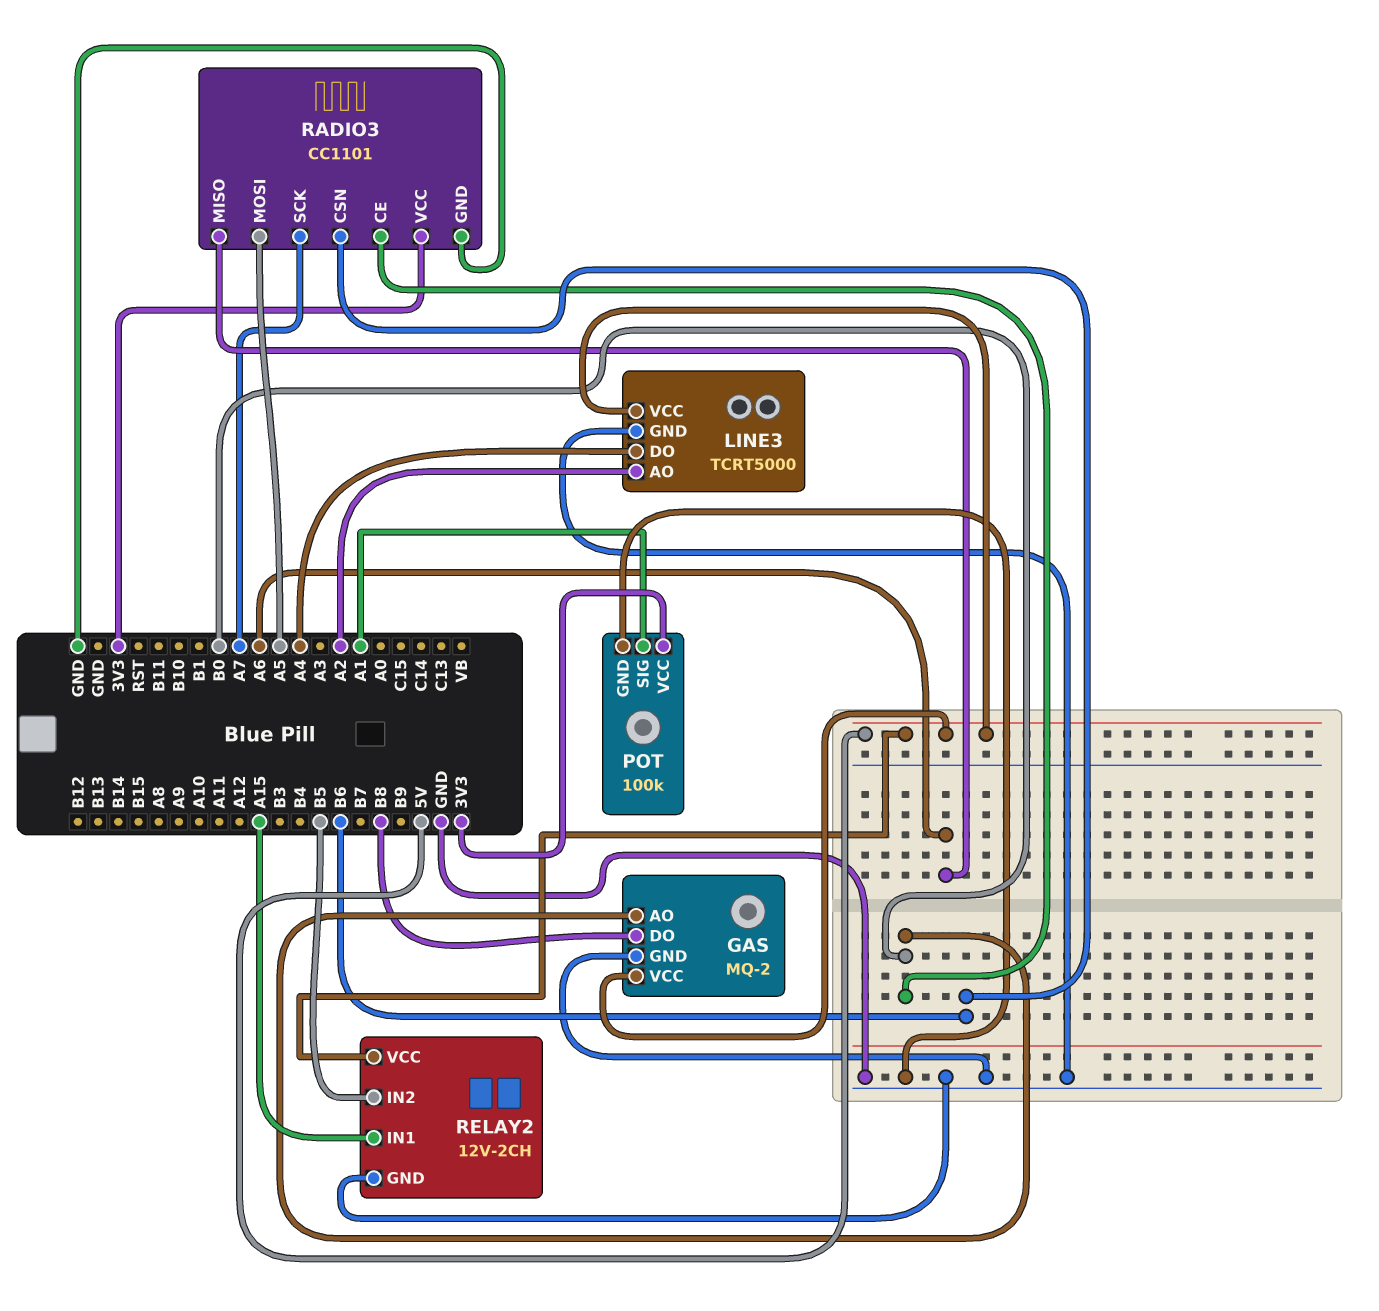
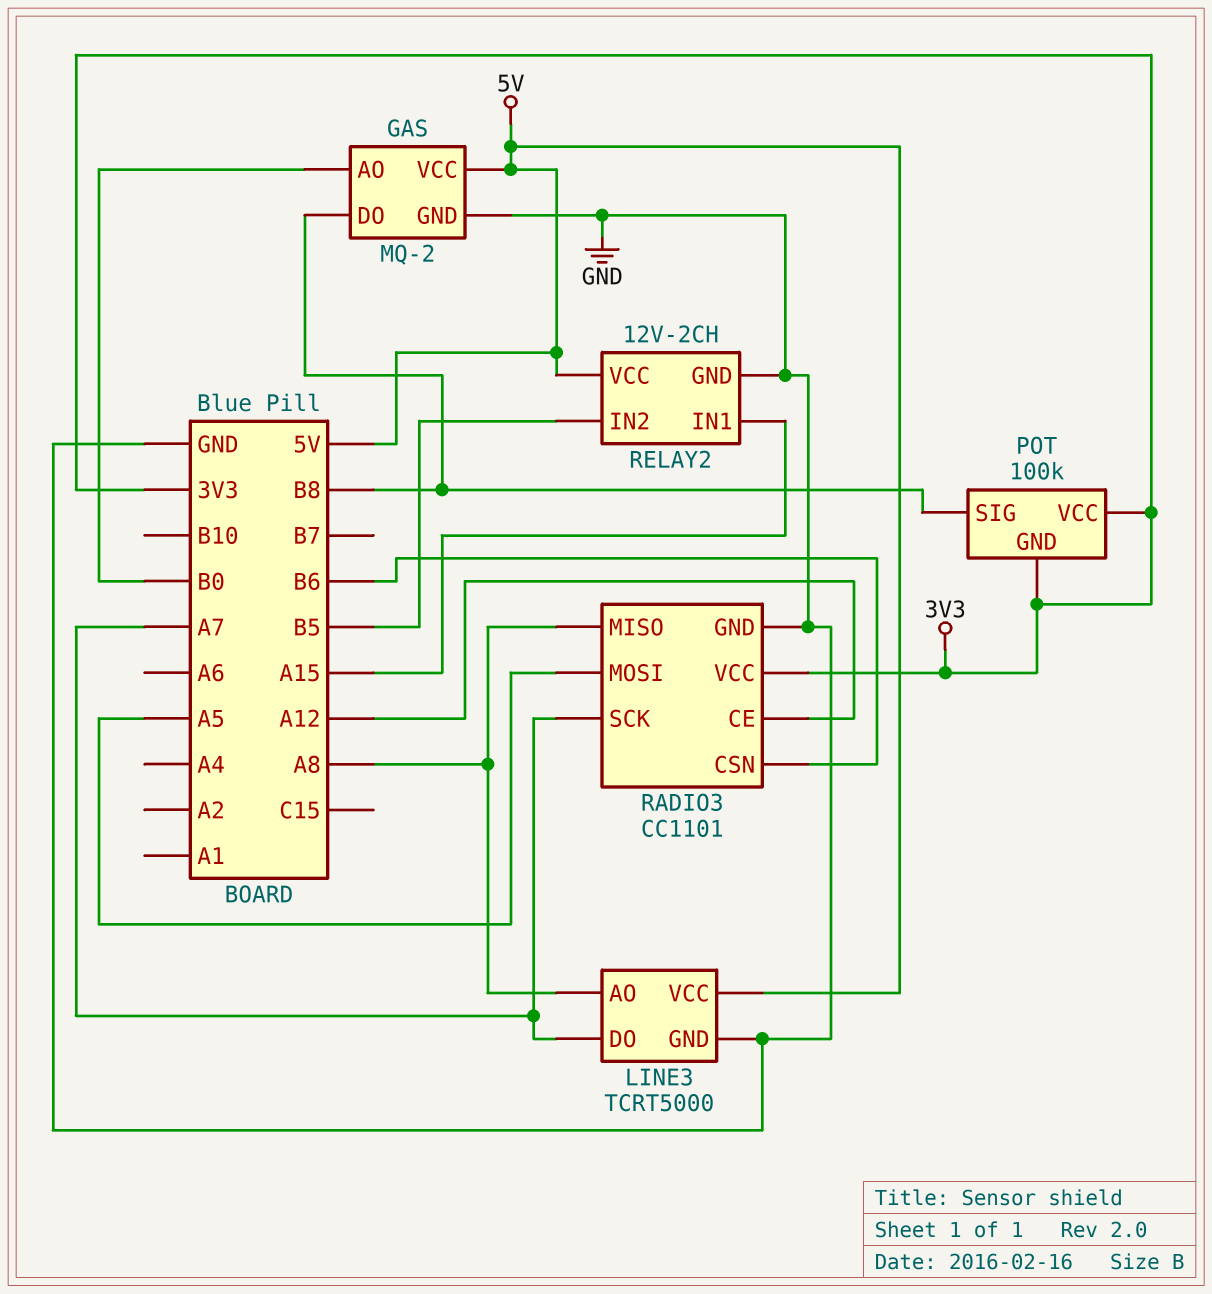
LINE3 pin AO: A2 -> A8
LINE3 pin DO: A4 -> A7
POT pin GND: GND -> 3V3
POT pin SIG: A1 -> B8
RADIO3 pin CE: B0 -> A12
RADIO3 pin MISO: A6 -> A8

